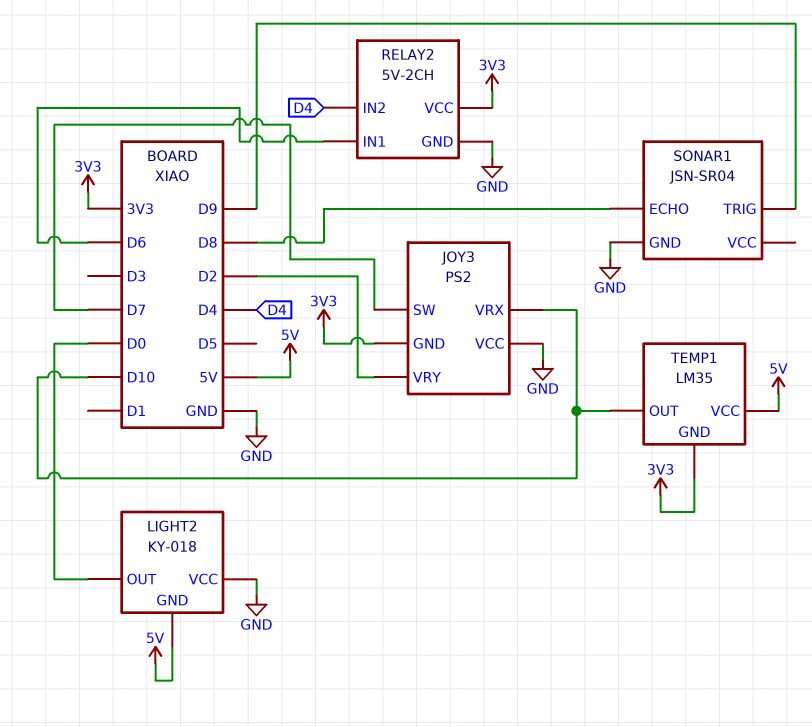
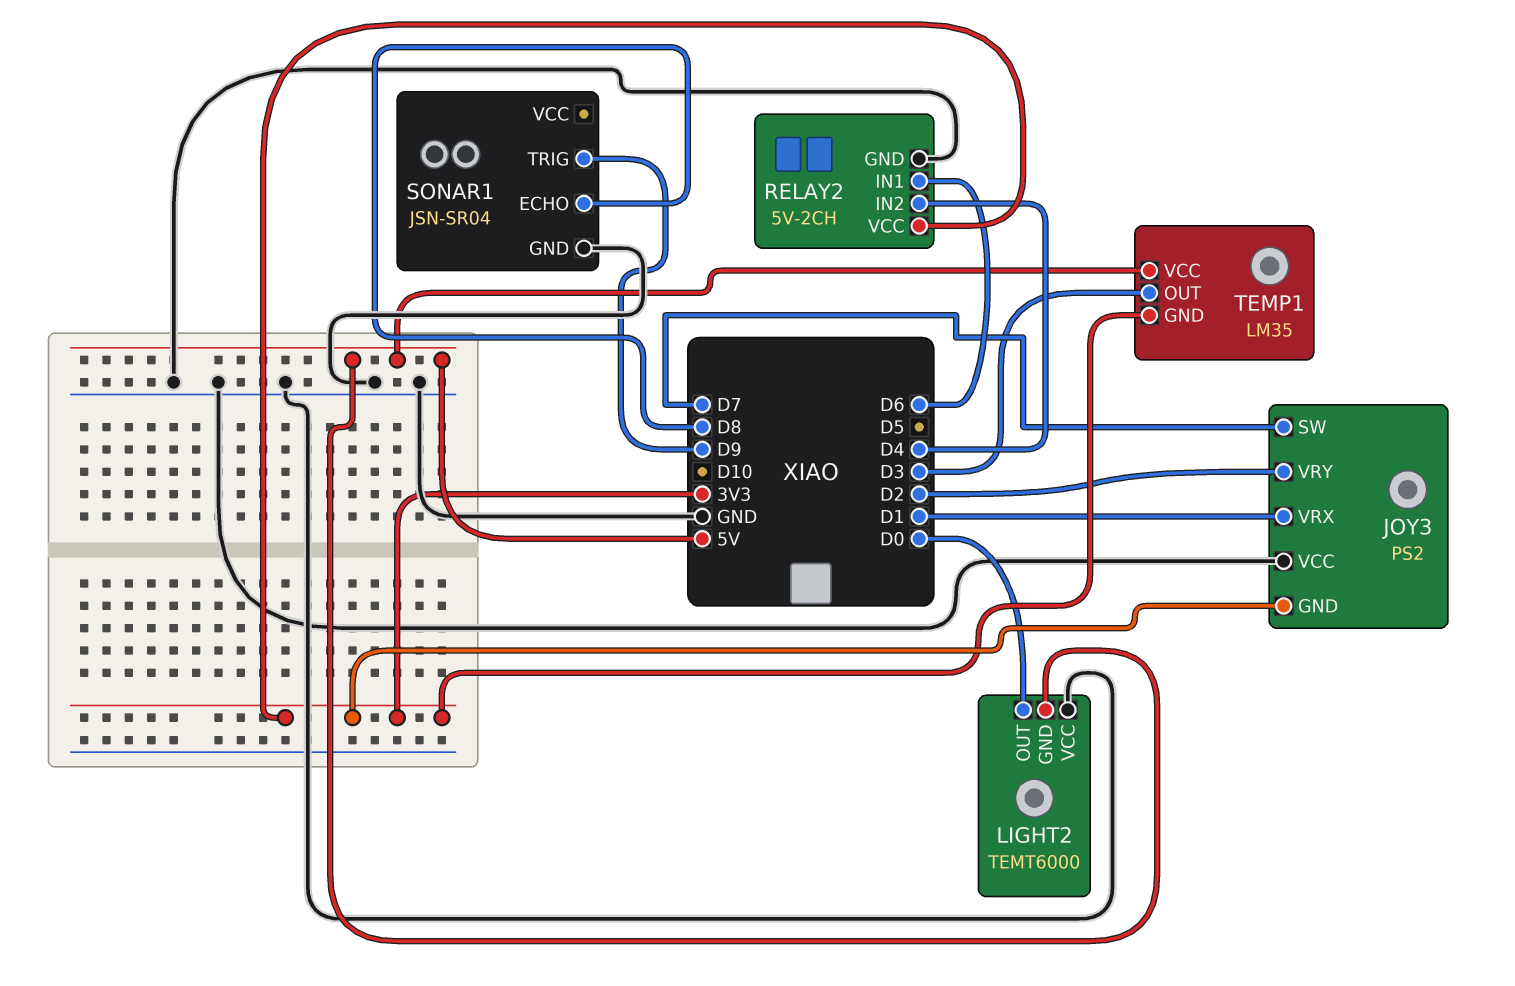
JOY3 pin VRX: D10 -> D1
LIGHT2: KY-018 -> TEMT6000
TEMP1 pin OUT: D10 -> D3

